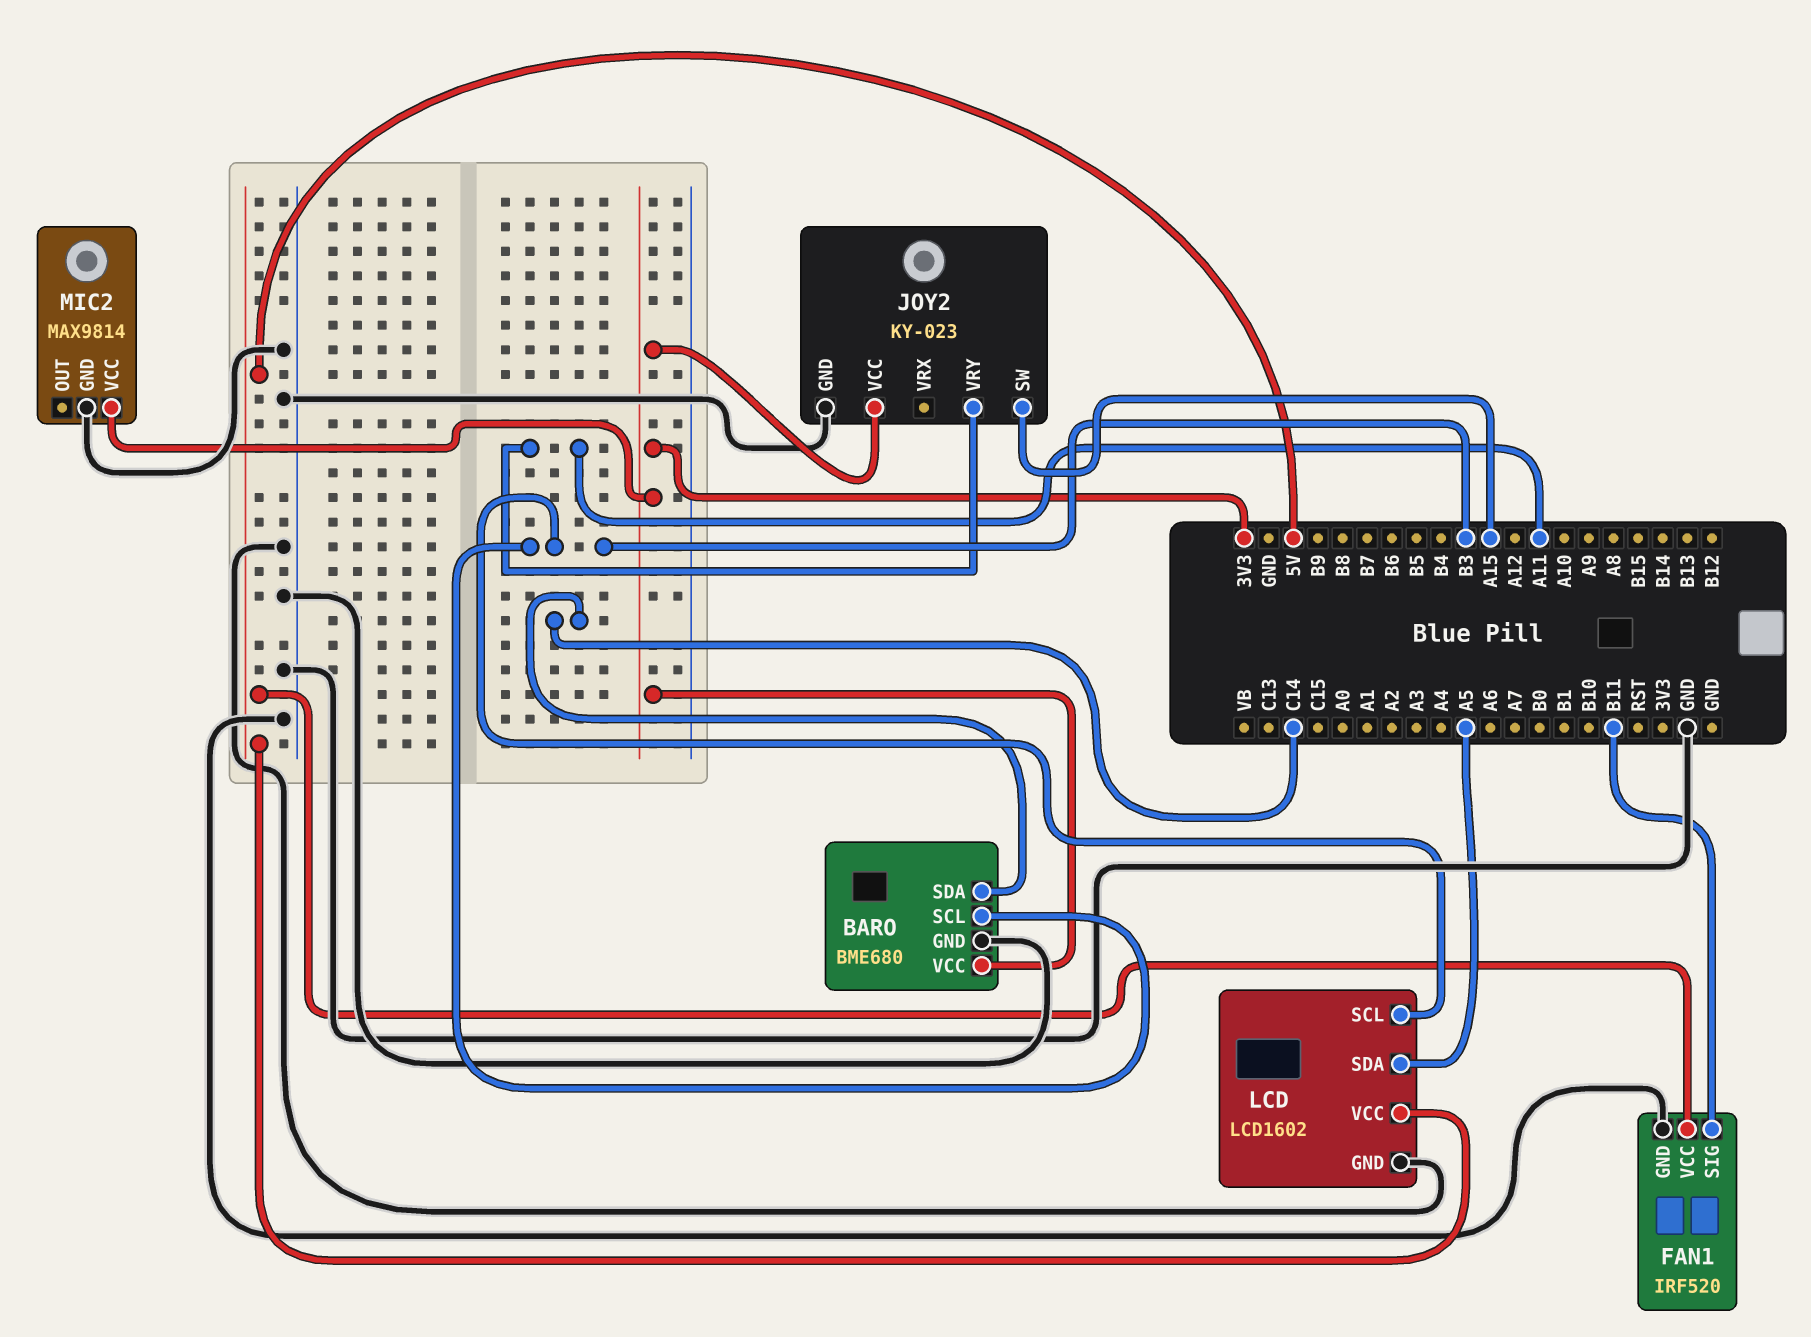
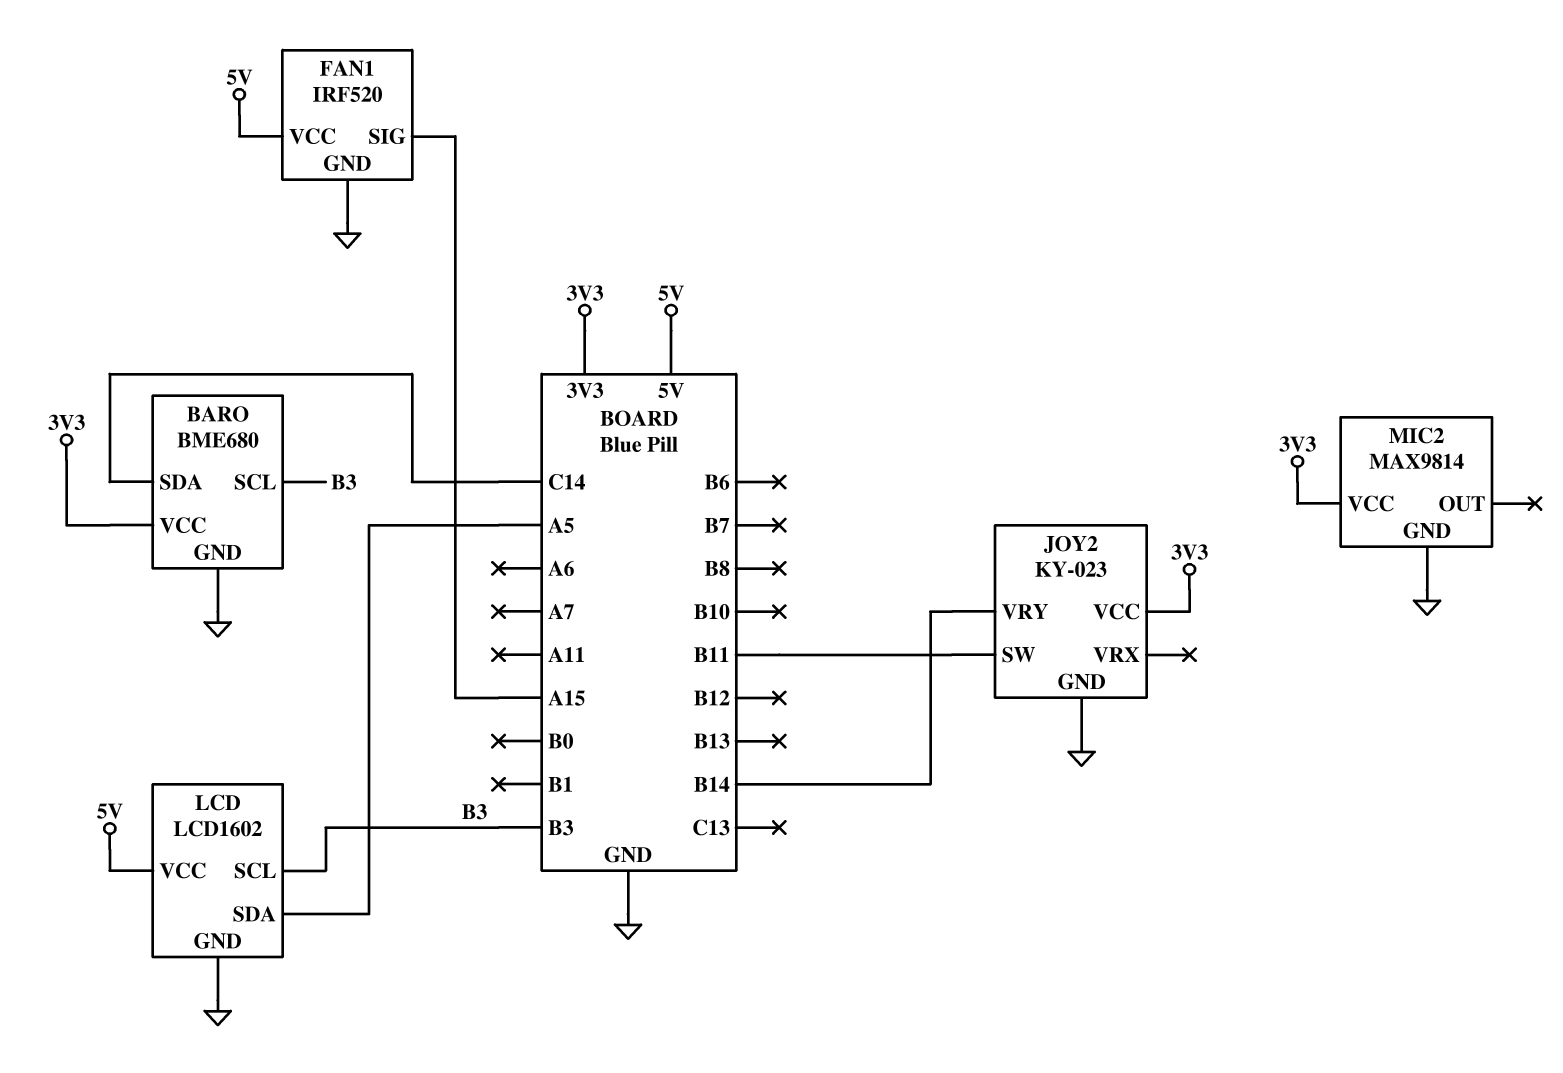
FAN1 pin SIG: B11 -> A15
JOY2 pin SW: A15 -> B11
JOY2 pin VRY: A11 -> B14

